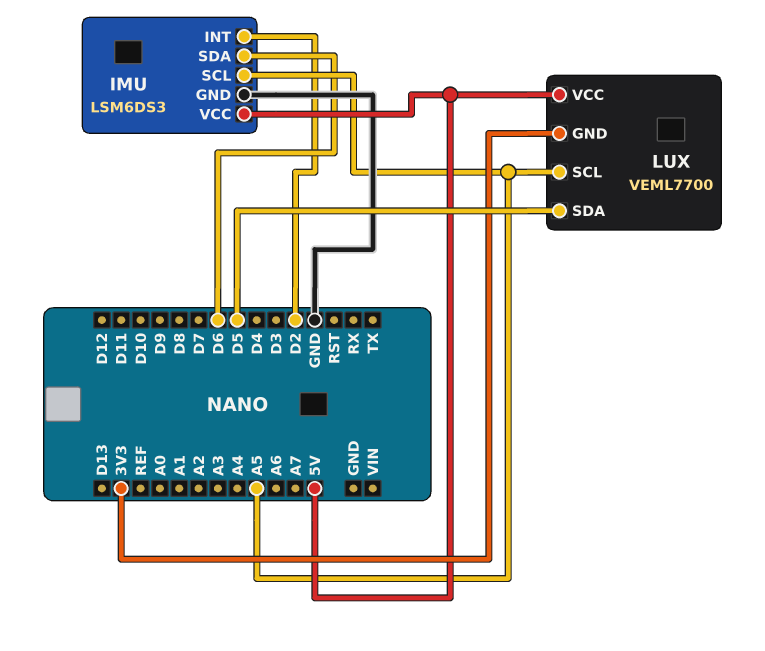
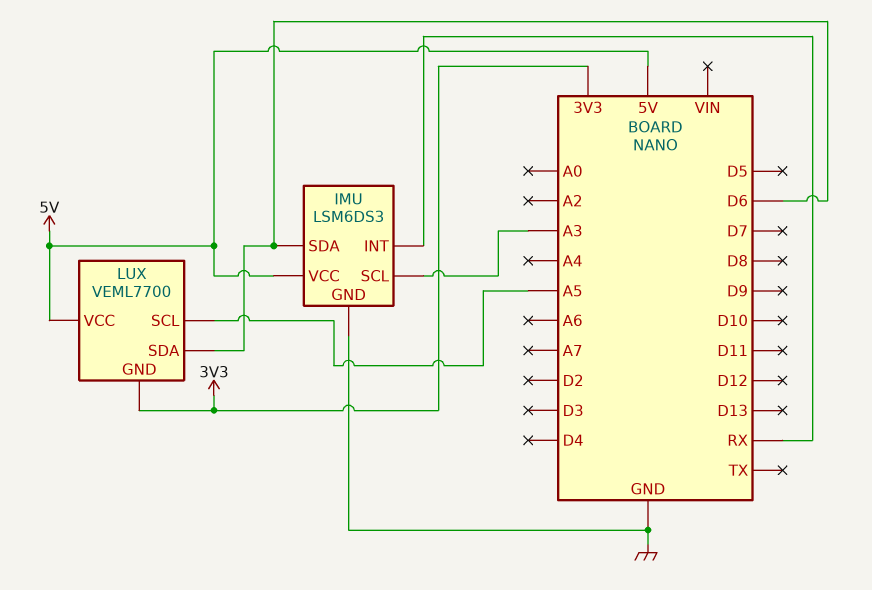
IMU pin INT: D2 -> RX
IMU pin SCL: A5 -> A3
LUX pin SDA: D5 -> D6

